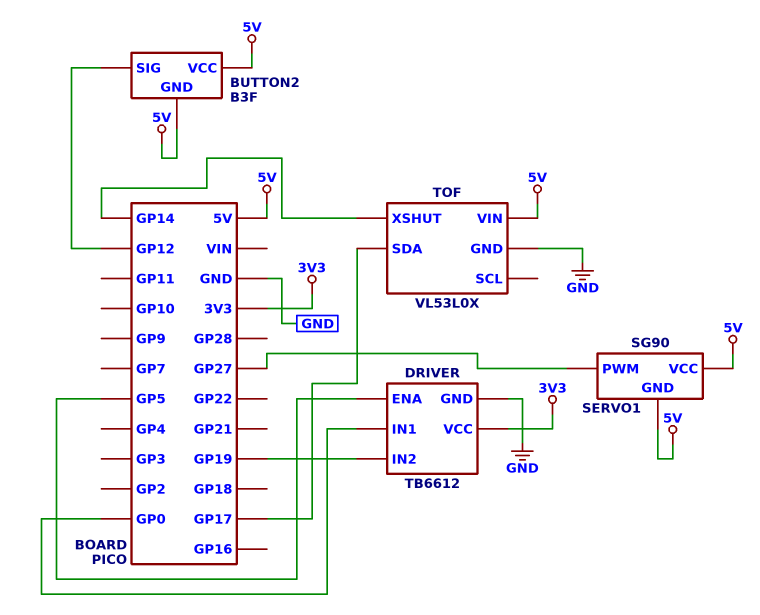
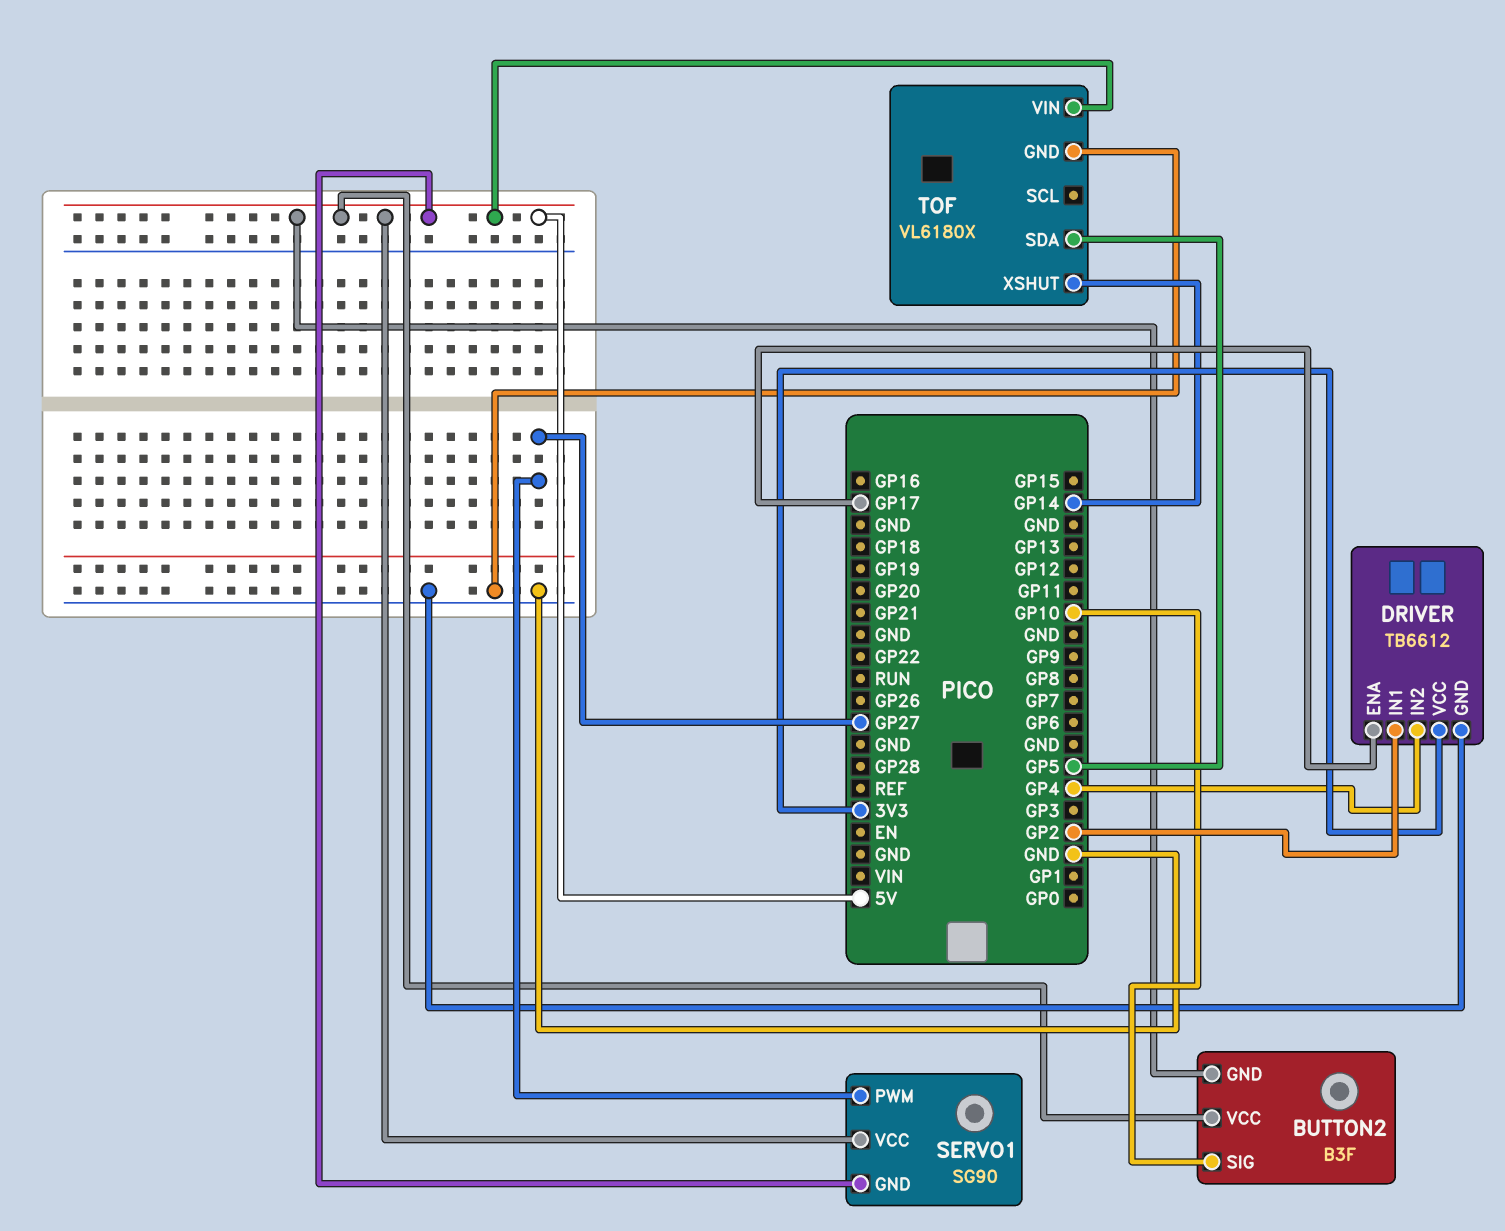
BUTTON2 pin SIG: GP12 -> GP10
DRIVER pin ENA: GP5 -> GP17
DRIVER pin IN1: GP0 -> GP2
DRIVER pin IN2: GP19 -> GP4
TOF: VL53L0X -> VL6180X
TOF pin SDA: GP17 -> GP5

